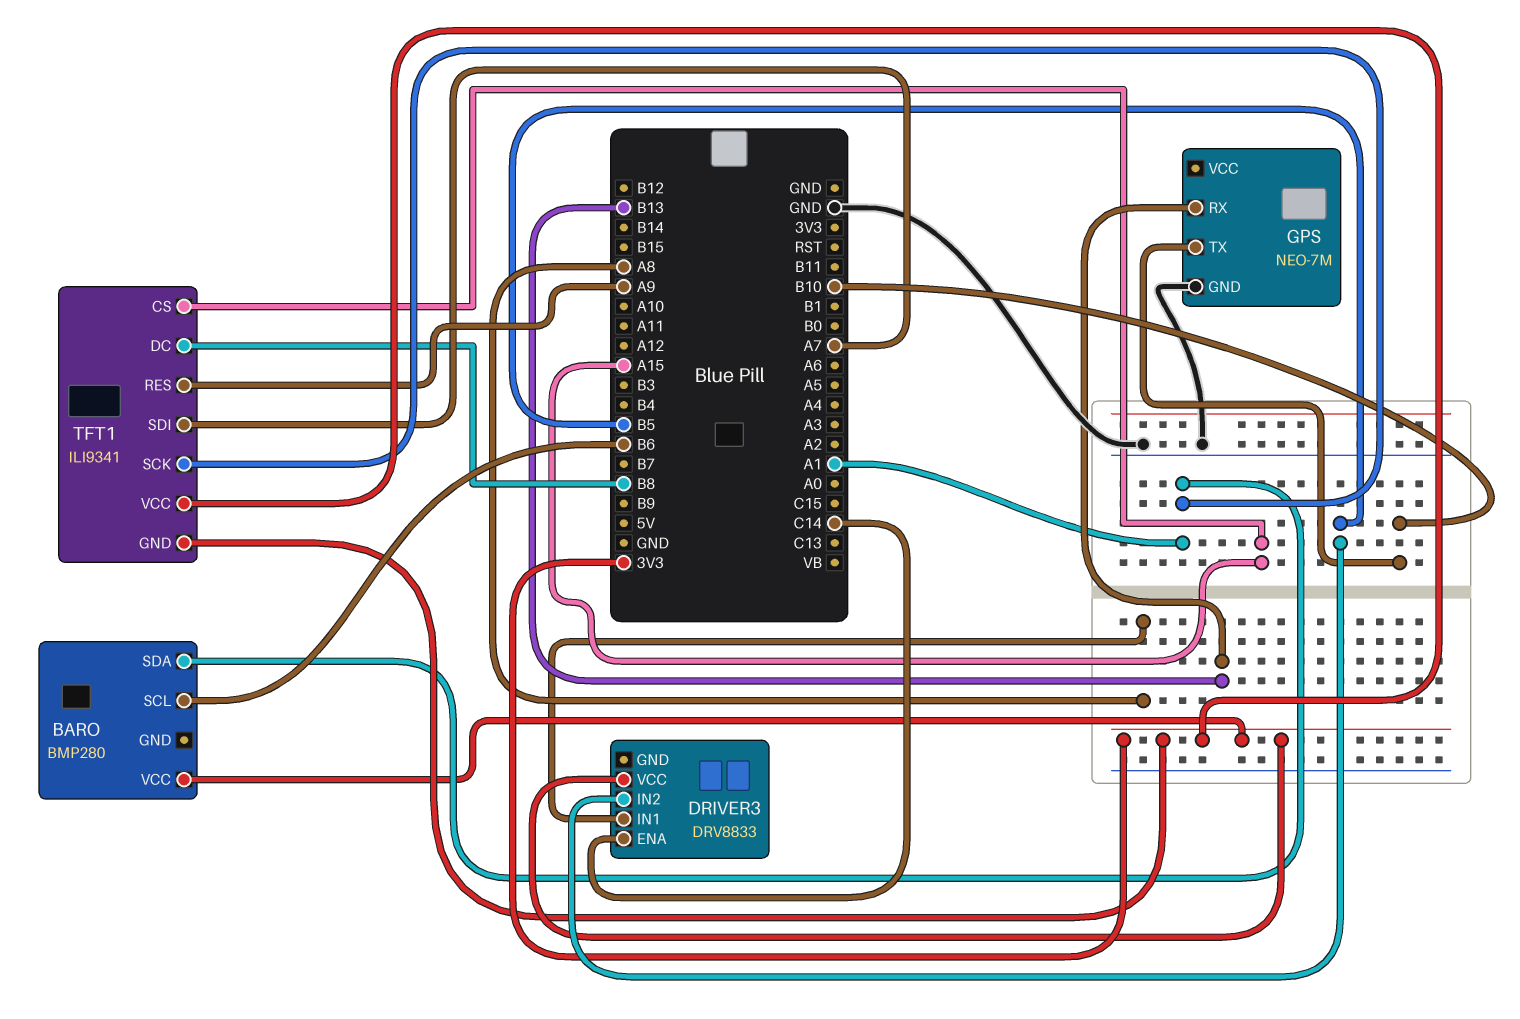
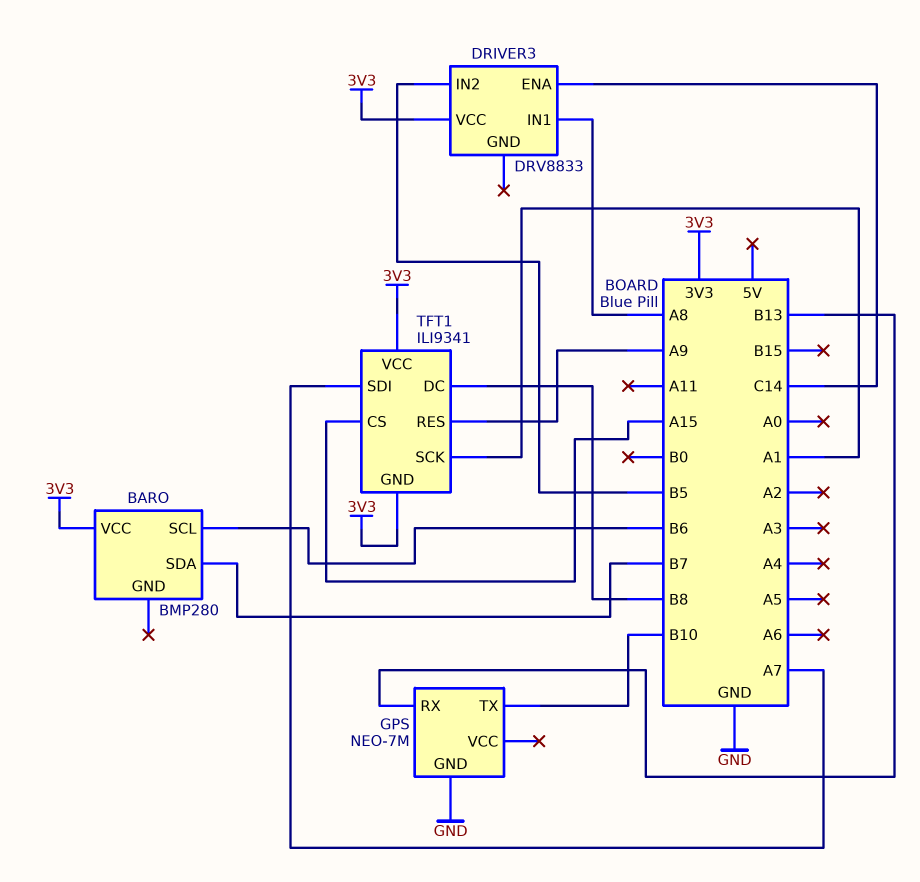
BARO pin SDA: A1 -> B7

